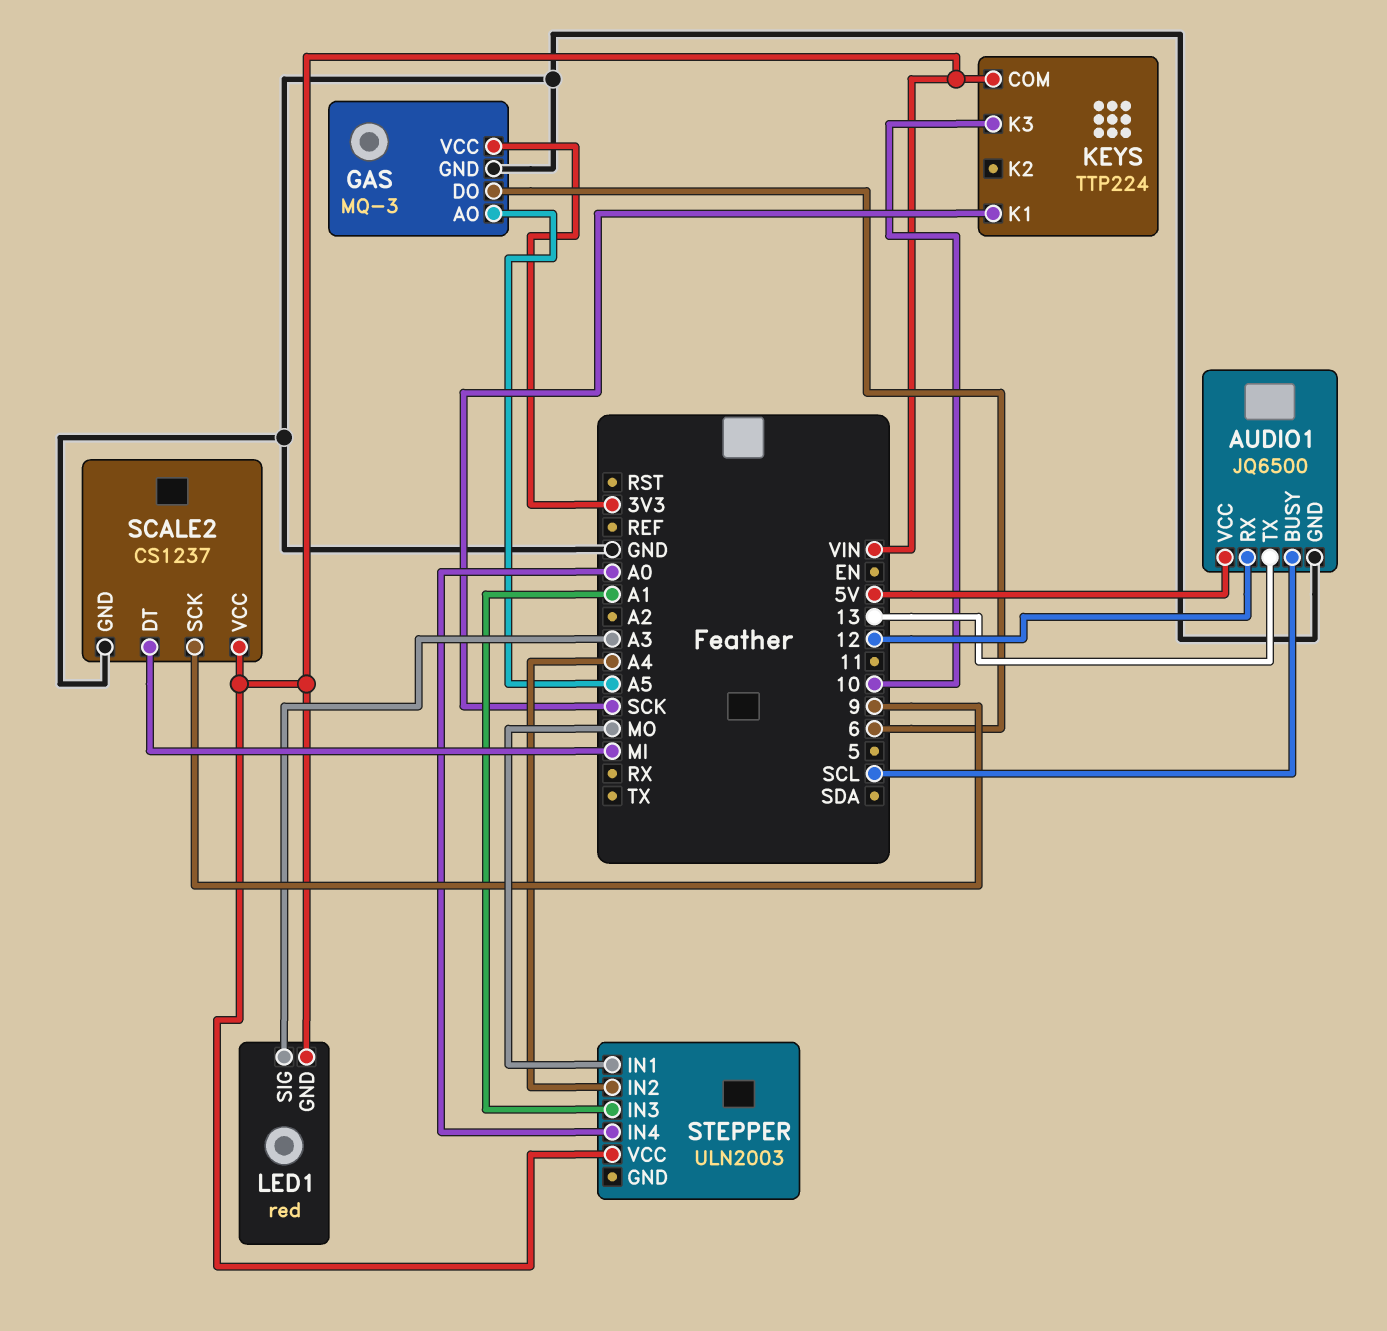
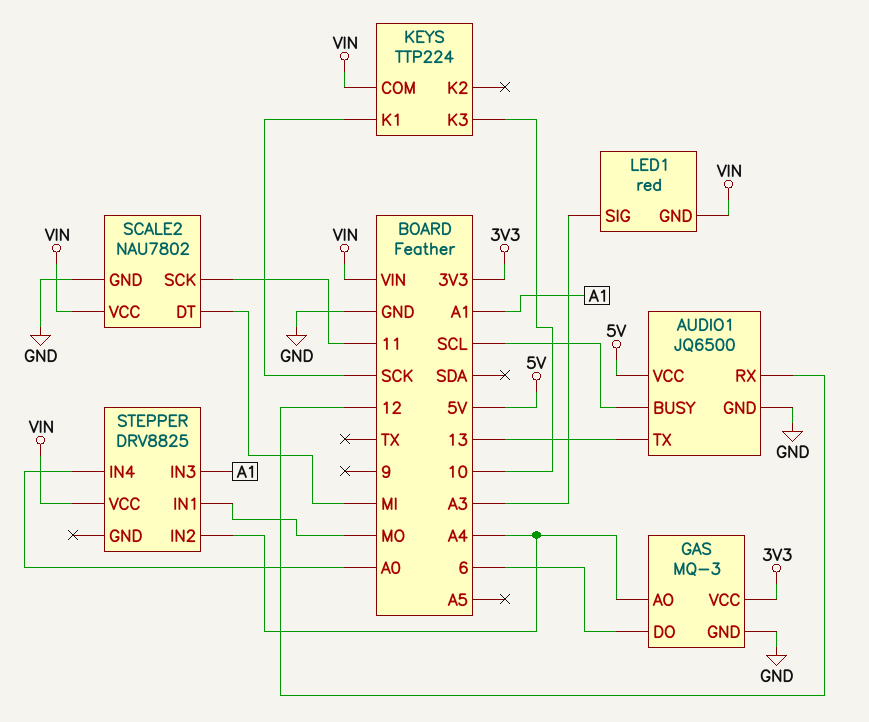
GAS pin AO: A5 -> A4
SCALE2: CS1237 -> NAU7802
SCALE2 pin SCK: 9 -> 11
STEPPER: ULN2003 -> DRV8825

